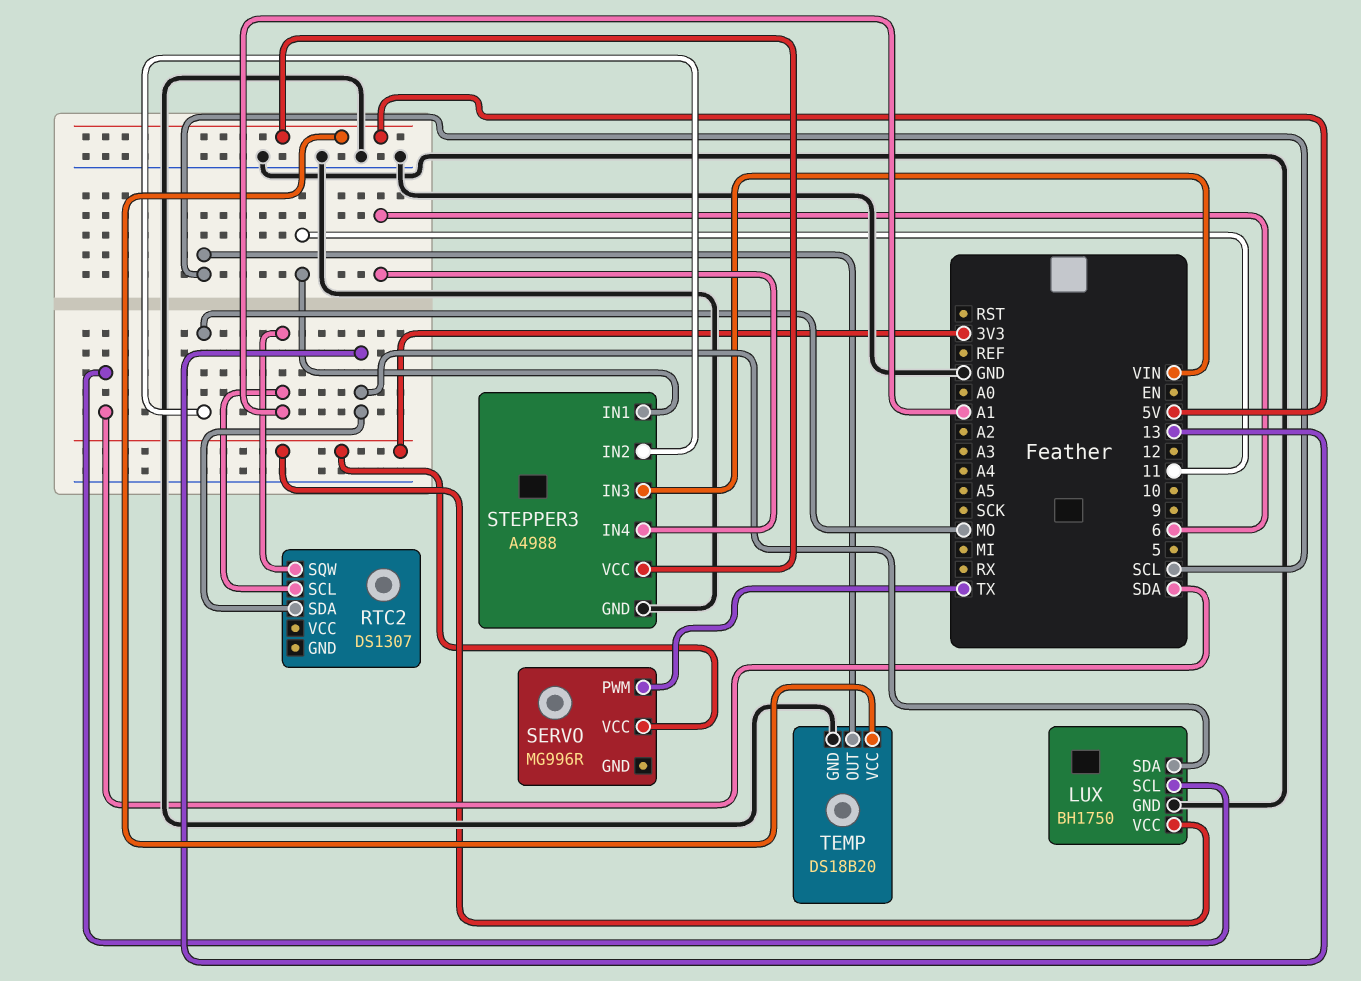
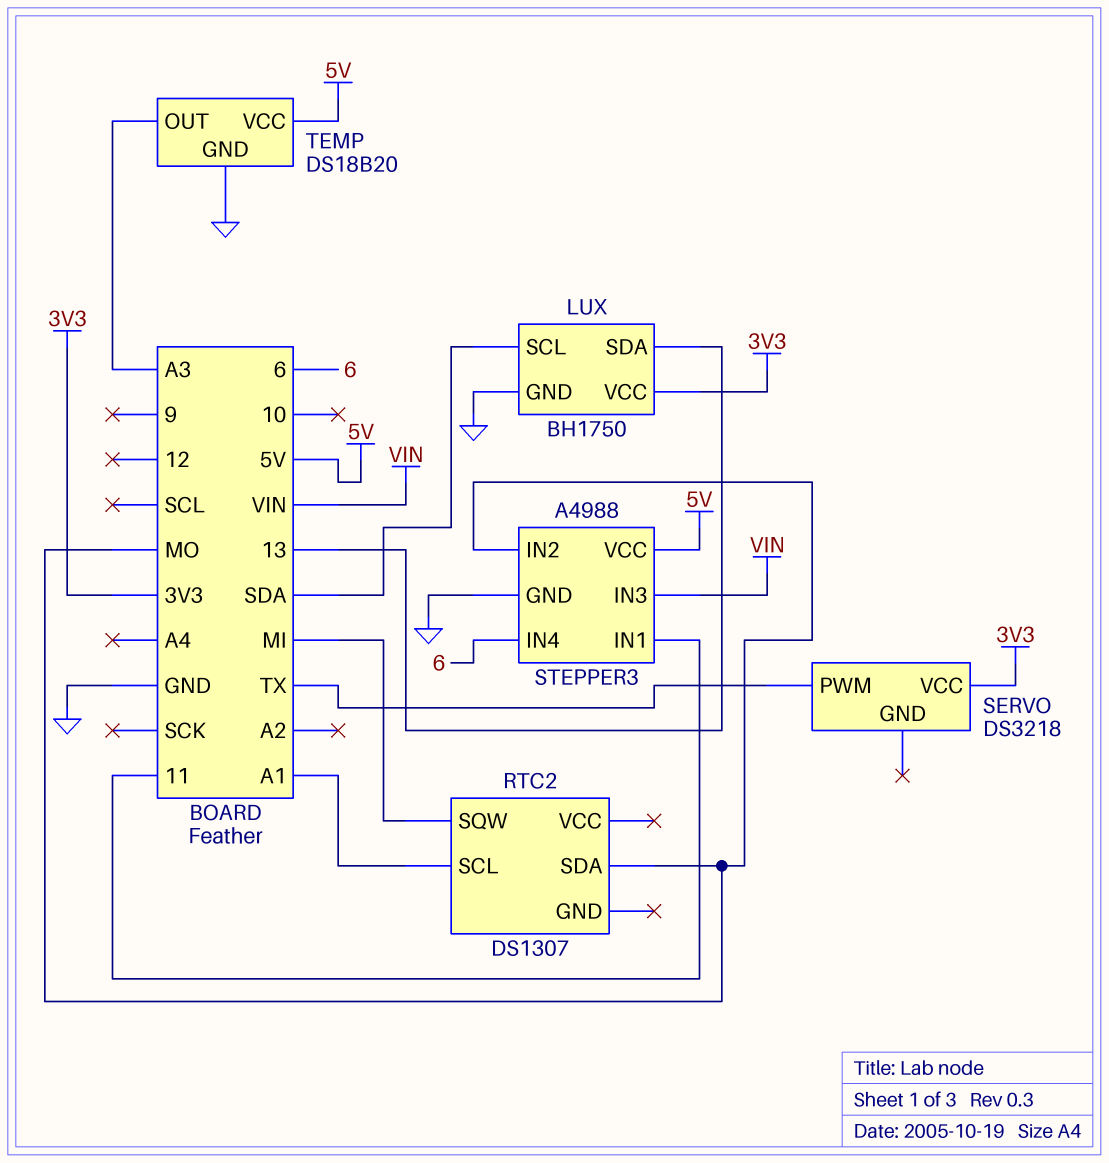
RTC2 pin SDA: 13 -> MO
RTC2 pin SQW: A1 -> MI
SERVO: MG996R -> DS3218
TEMP pin OUT: SCL -> A3

